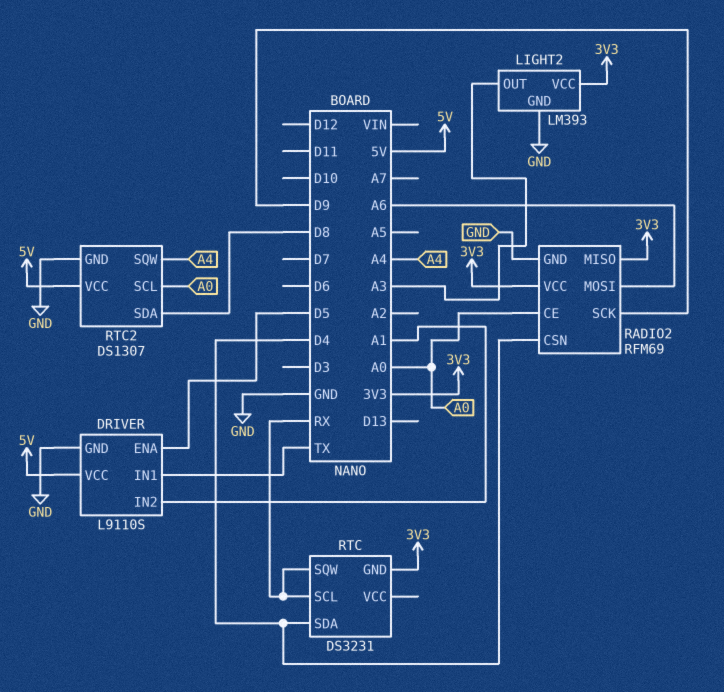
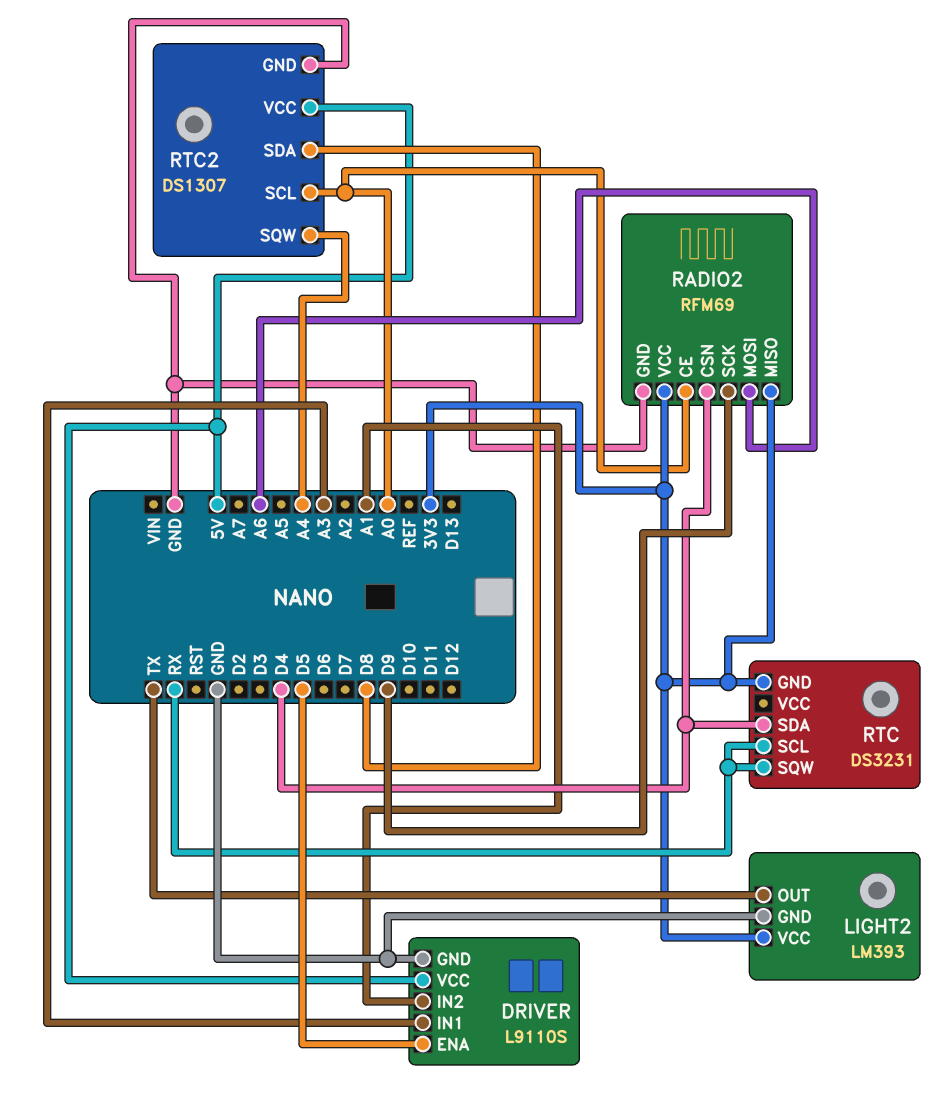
DRIVER pin IN1: TX -> A3
LIGHT2 pin OUT: A3 -> TX

